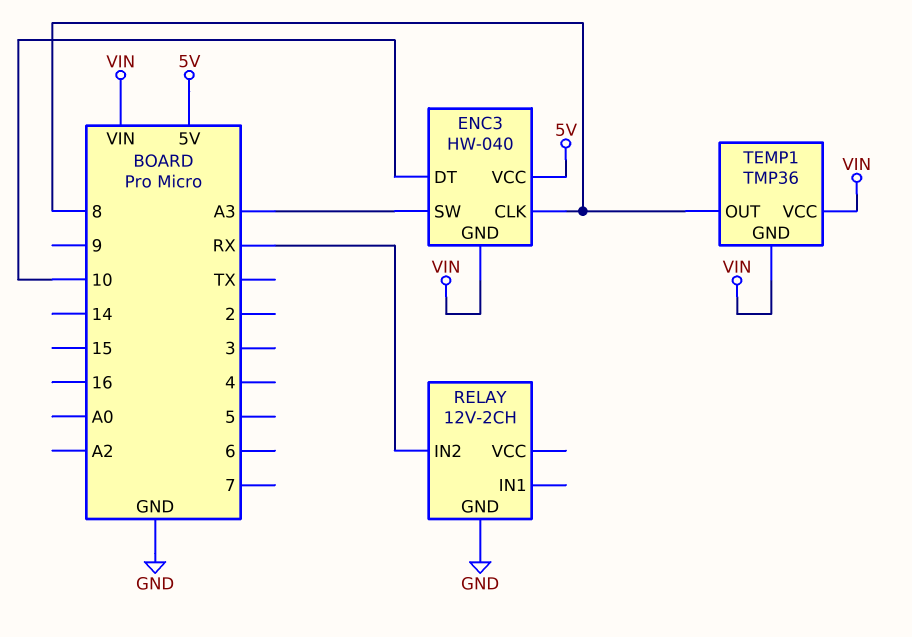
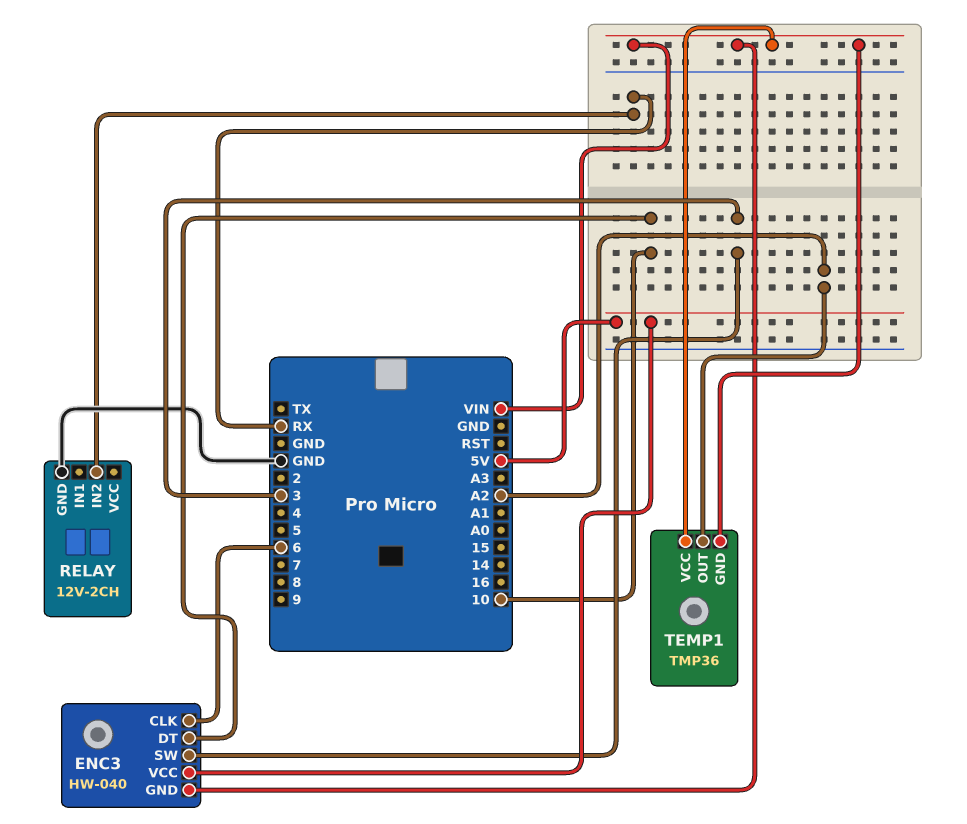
ENC3 pin CLK: 8 -> 6
ENC3 pin SW: A3 -> 3
TEMP1 pin OUT: 8 -> A2

